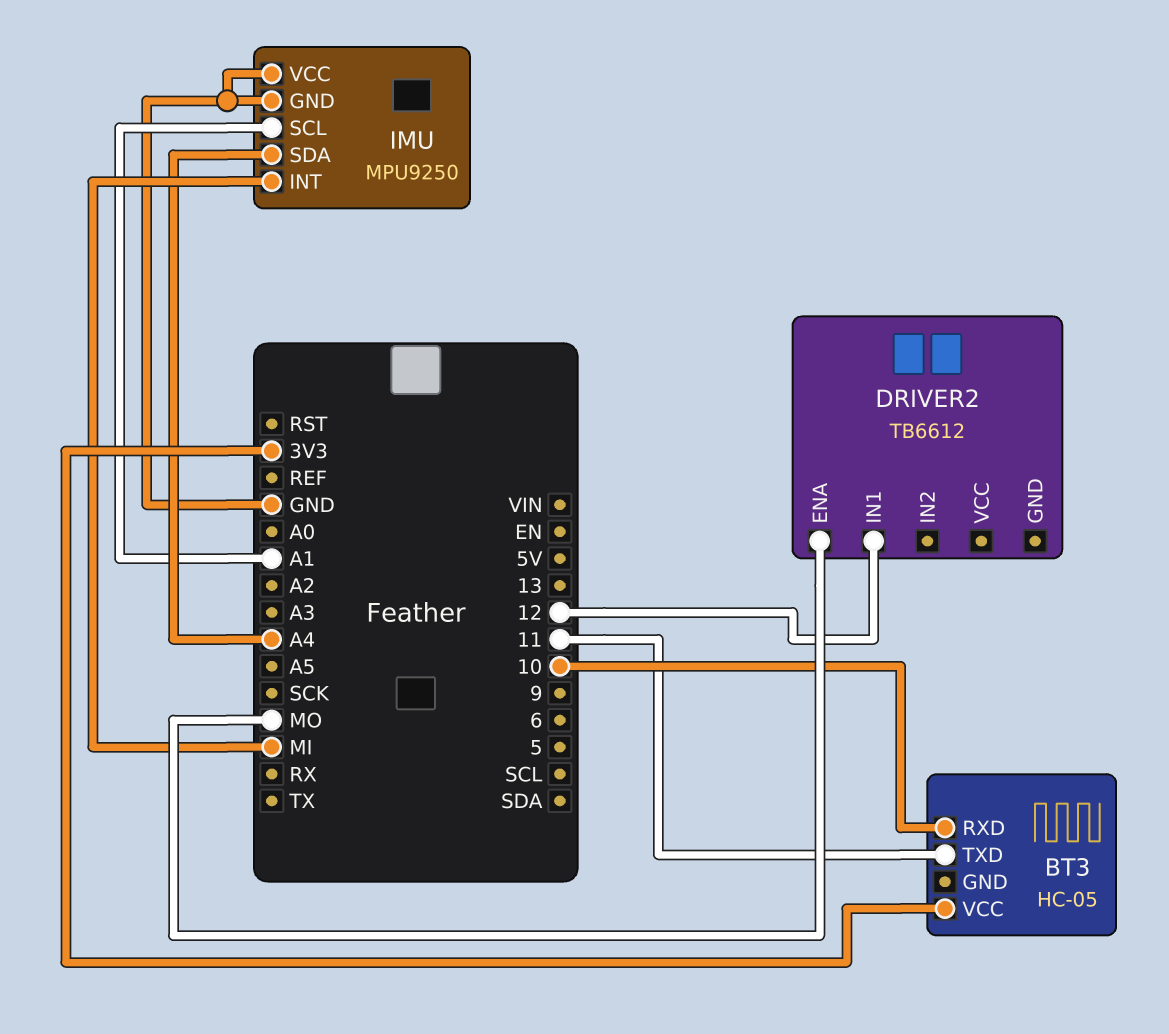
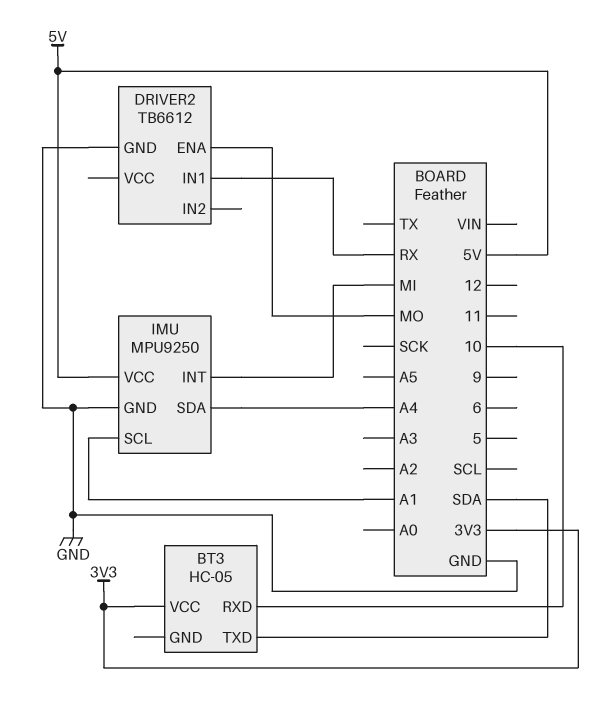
BT3 pin TXD: 11 -> SDA
DRIVER2 pin GND: none -> GND
DRIVER2 pin IN1: 12 -> RX
IMU pin VCC: GND -> 5V

